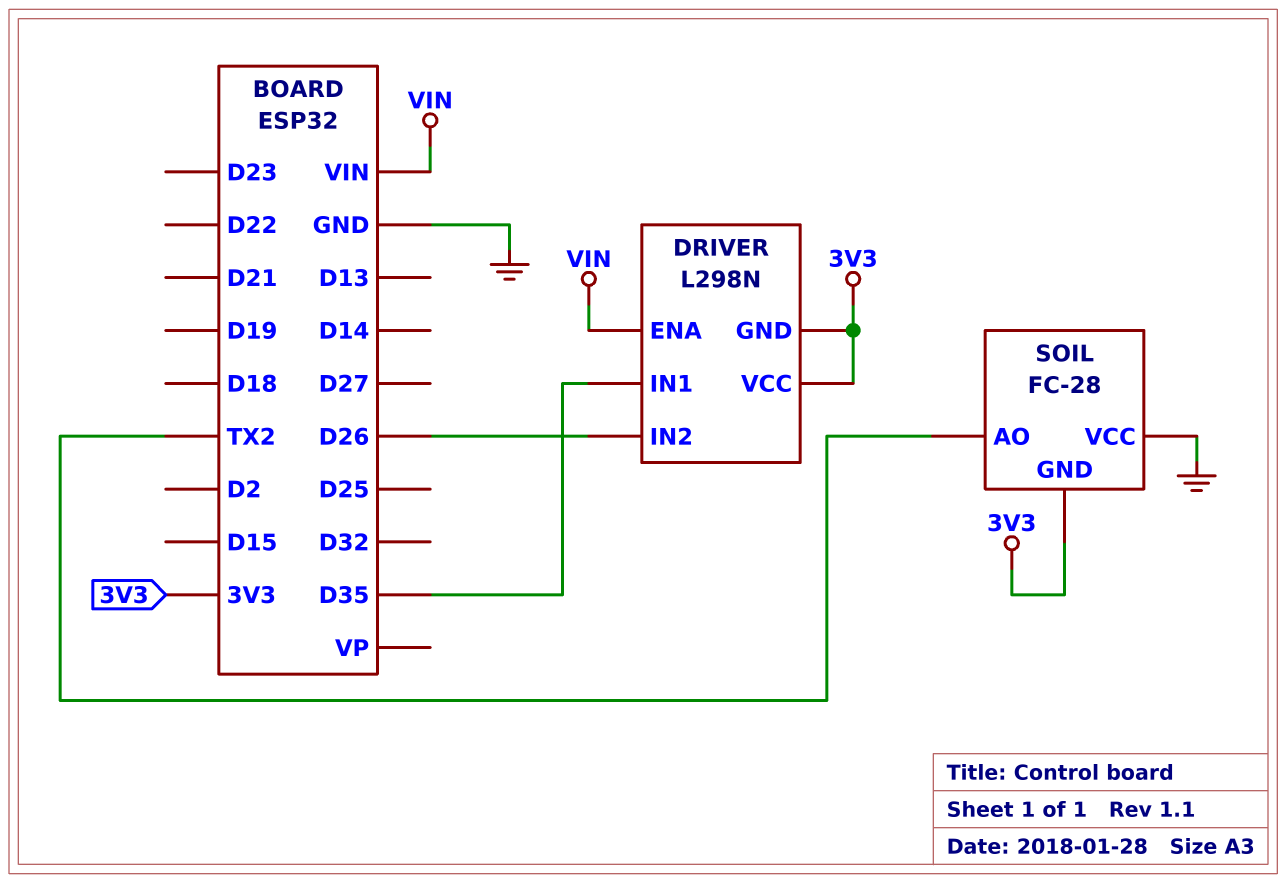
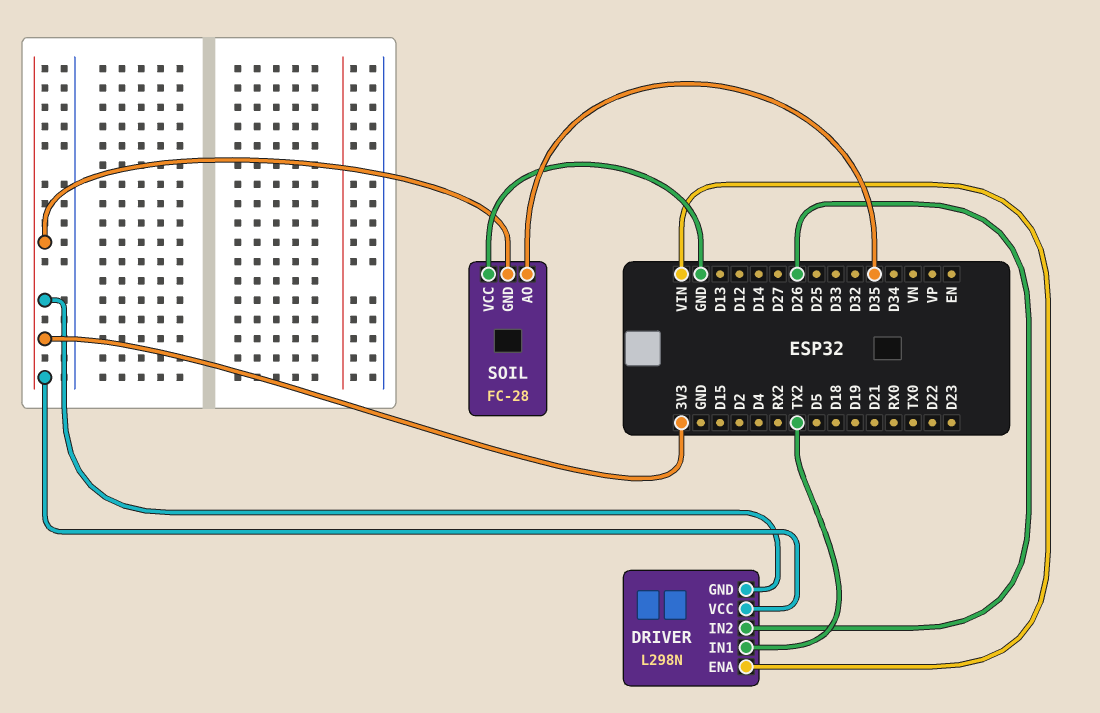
DRIVER pin IN1: D35 -> TX2
SOIL pin AO: TX2 -> D35

